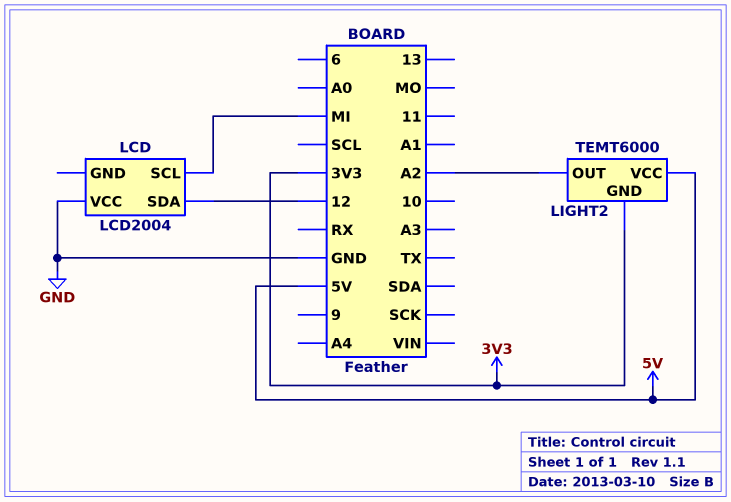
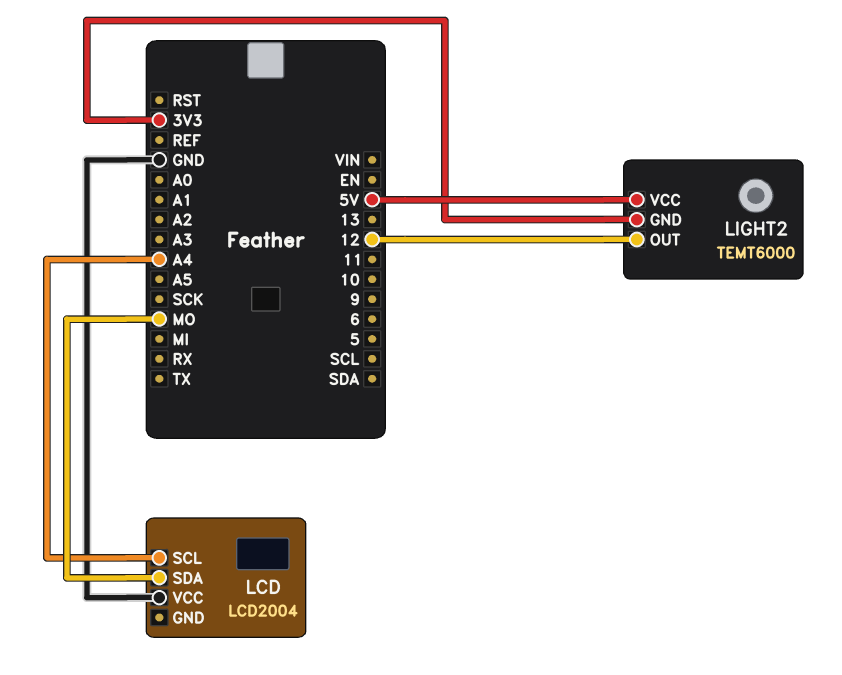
LCD pin SCL: MI -> A4
LCD pin SDA: 12 -> MO
LIGHT2 pin OUT: A2 -> 12

